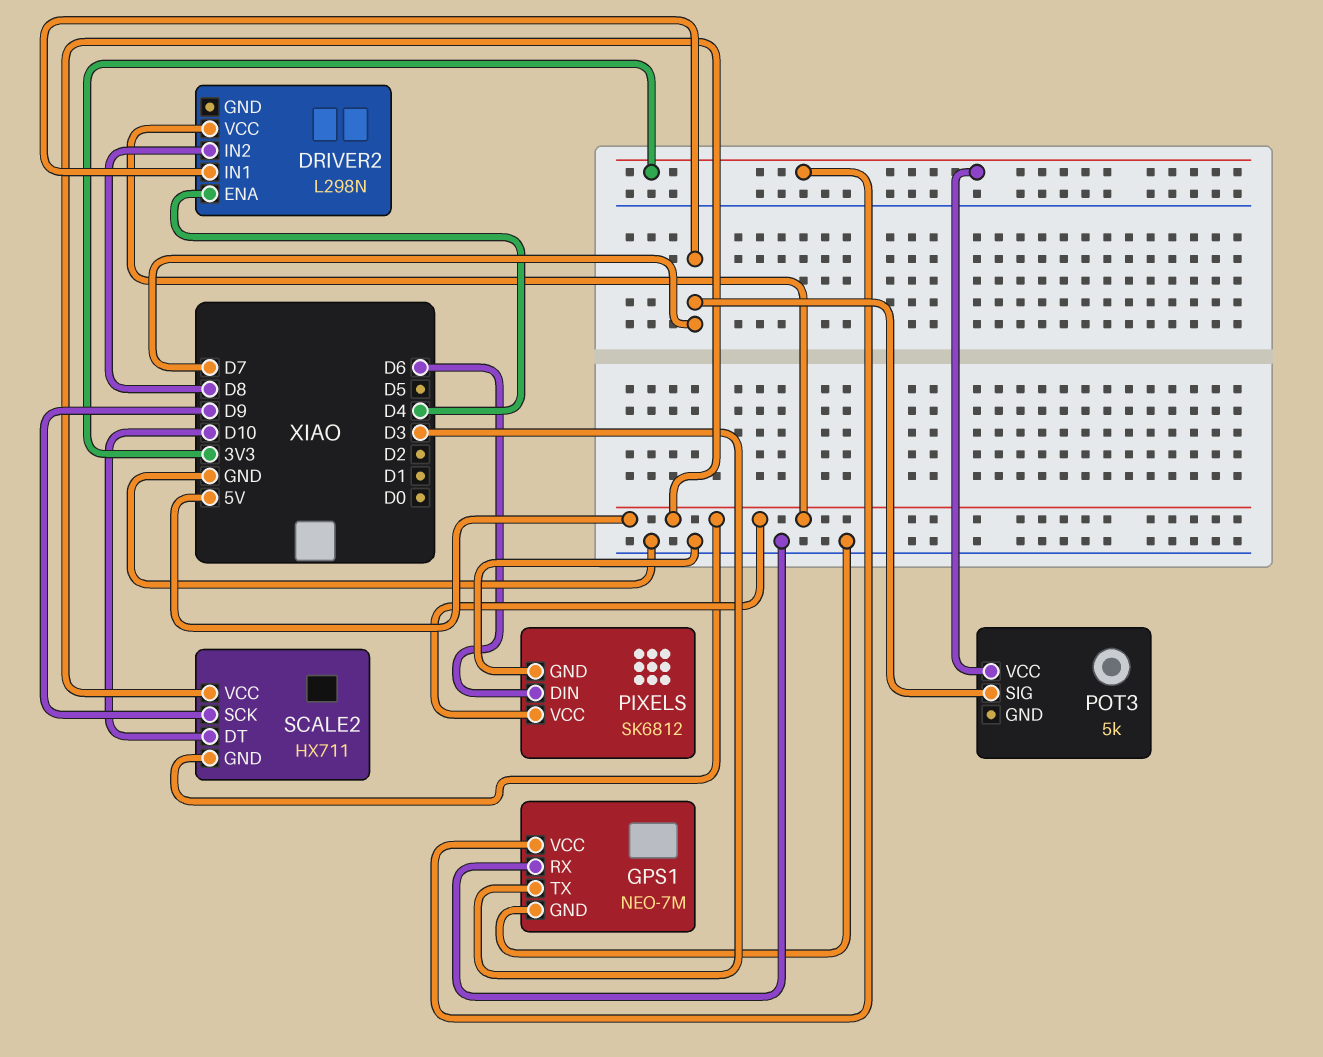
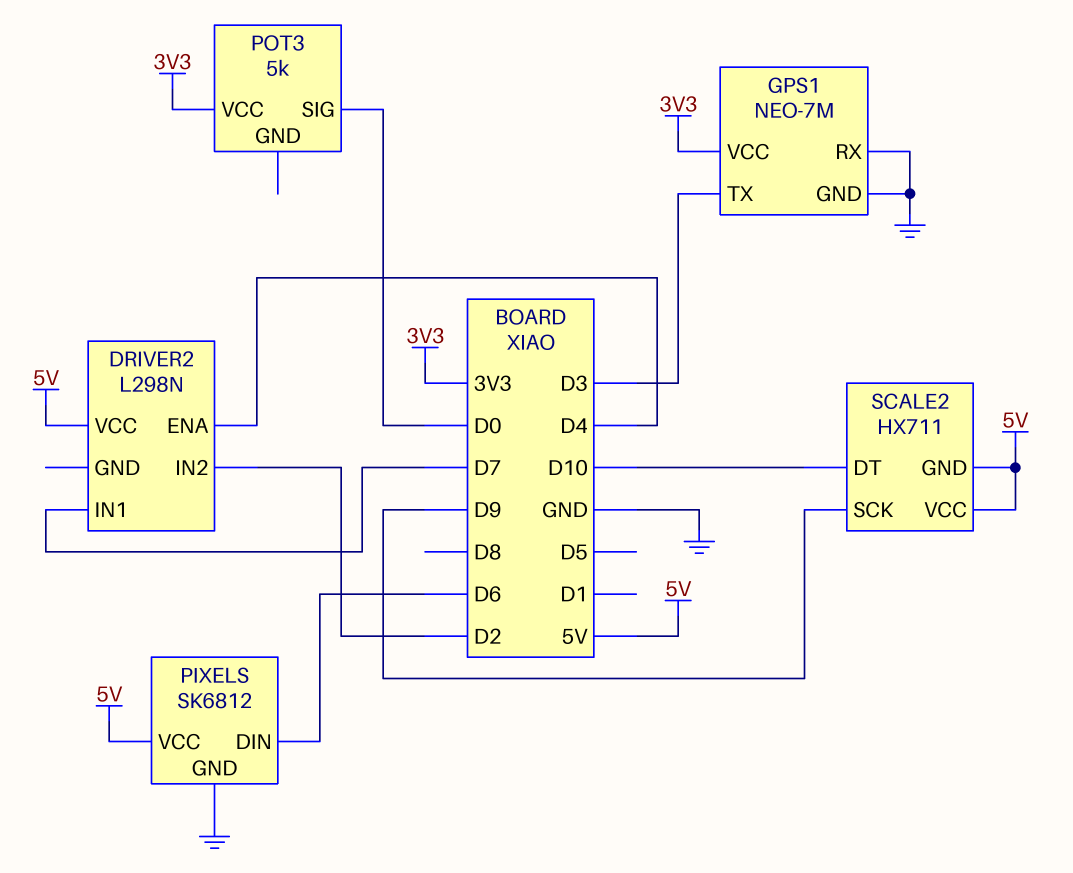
DRIVER2 pin IN2: D8 -> D2
POT3 pin SIG: D7 -> D0

